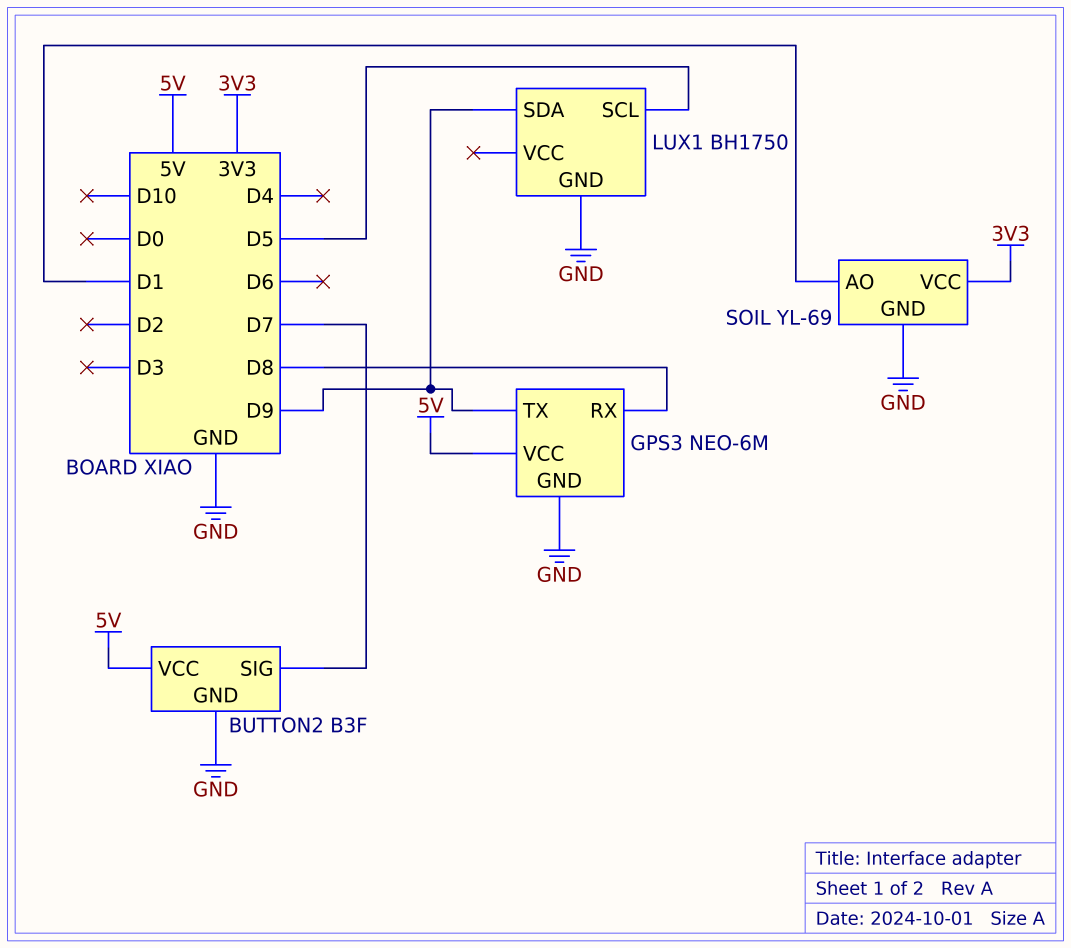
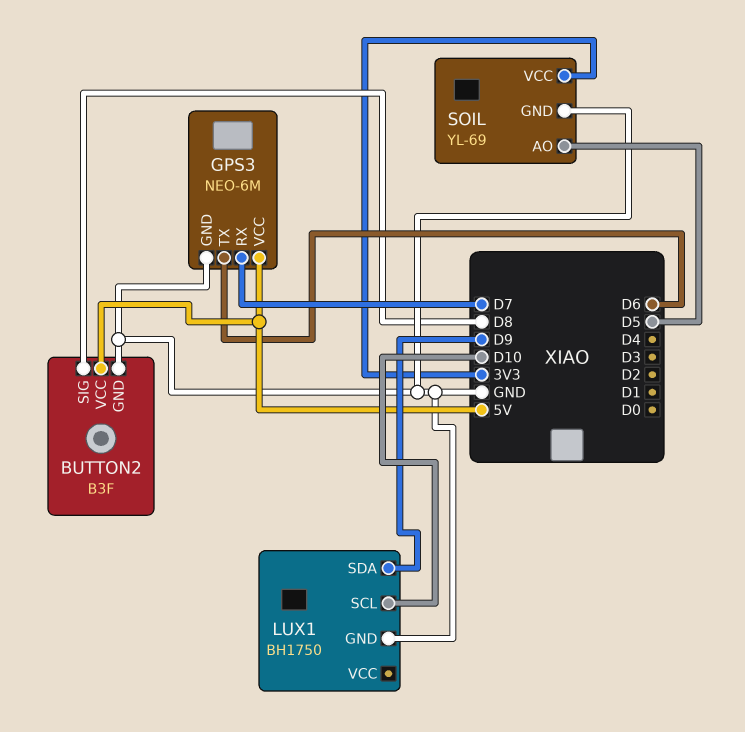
BUTTON2 pin SIG: D7 -> D8
GPS3 pin RX: D8 -> D7
GPS3 pin TX: D9 -> D6
LUX1 pin SCL: D5 -> D10
SOIL pin AO: D1 -> D5

